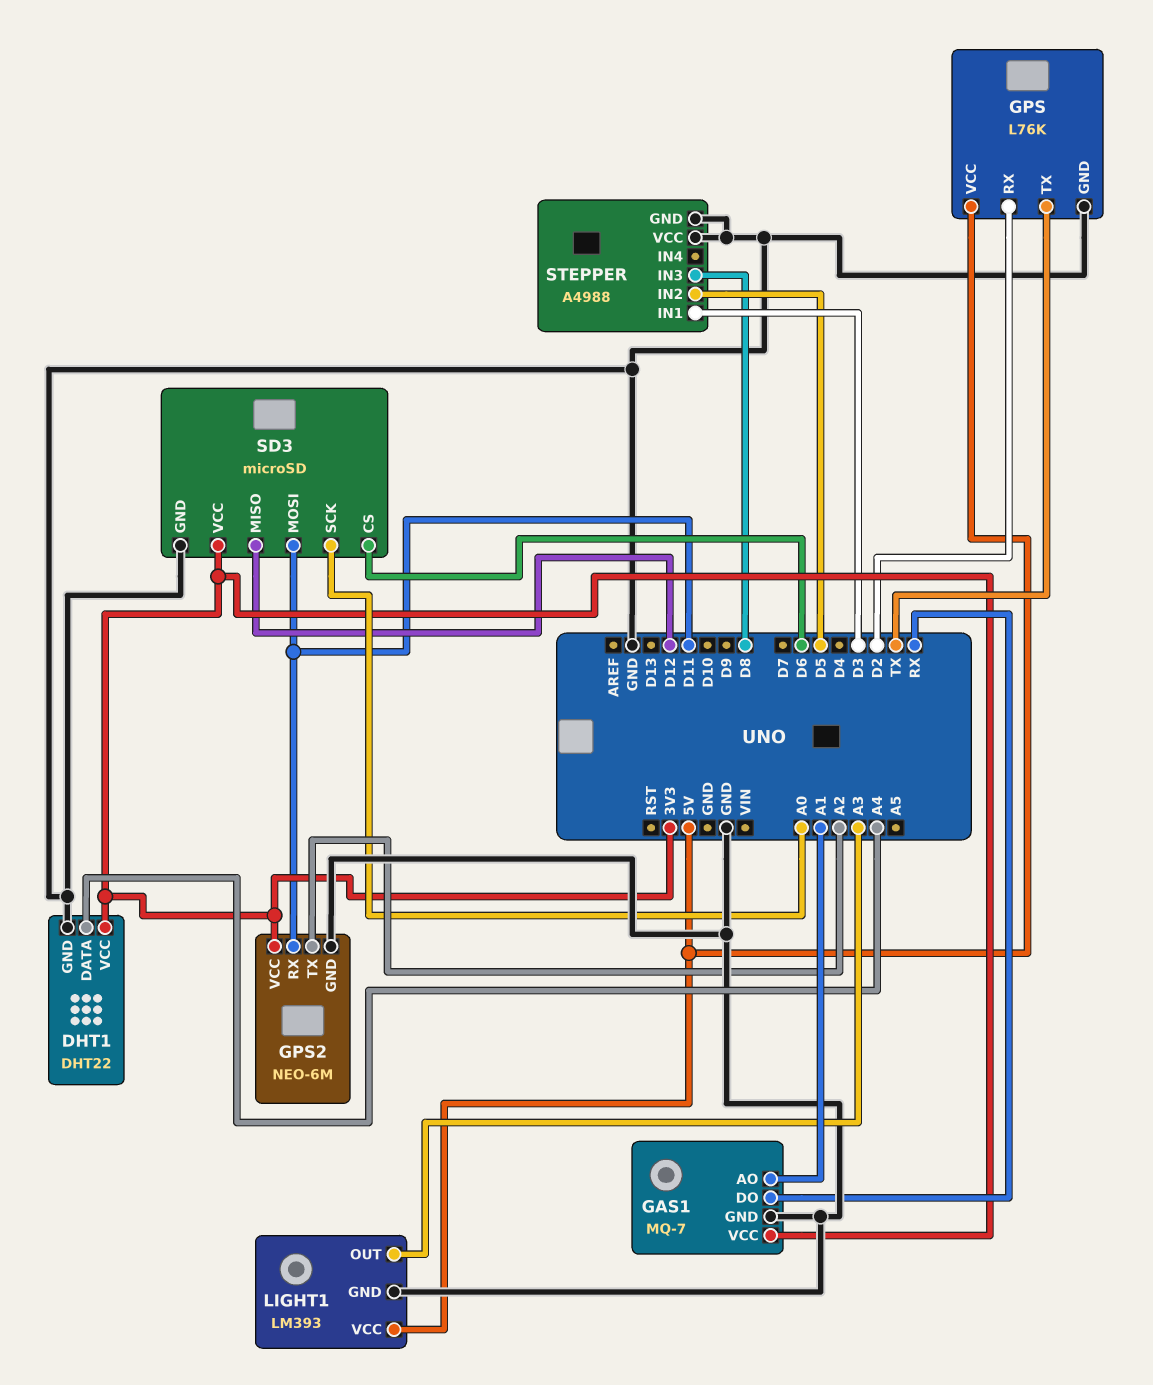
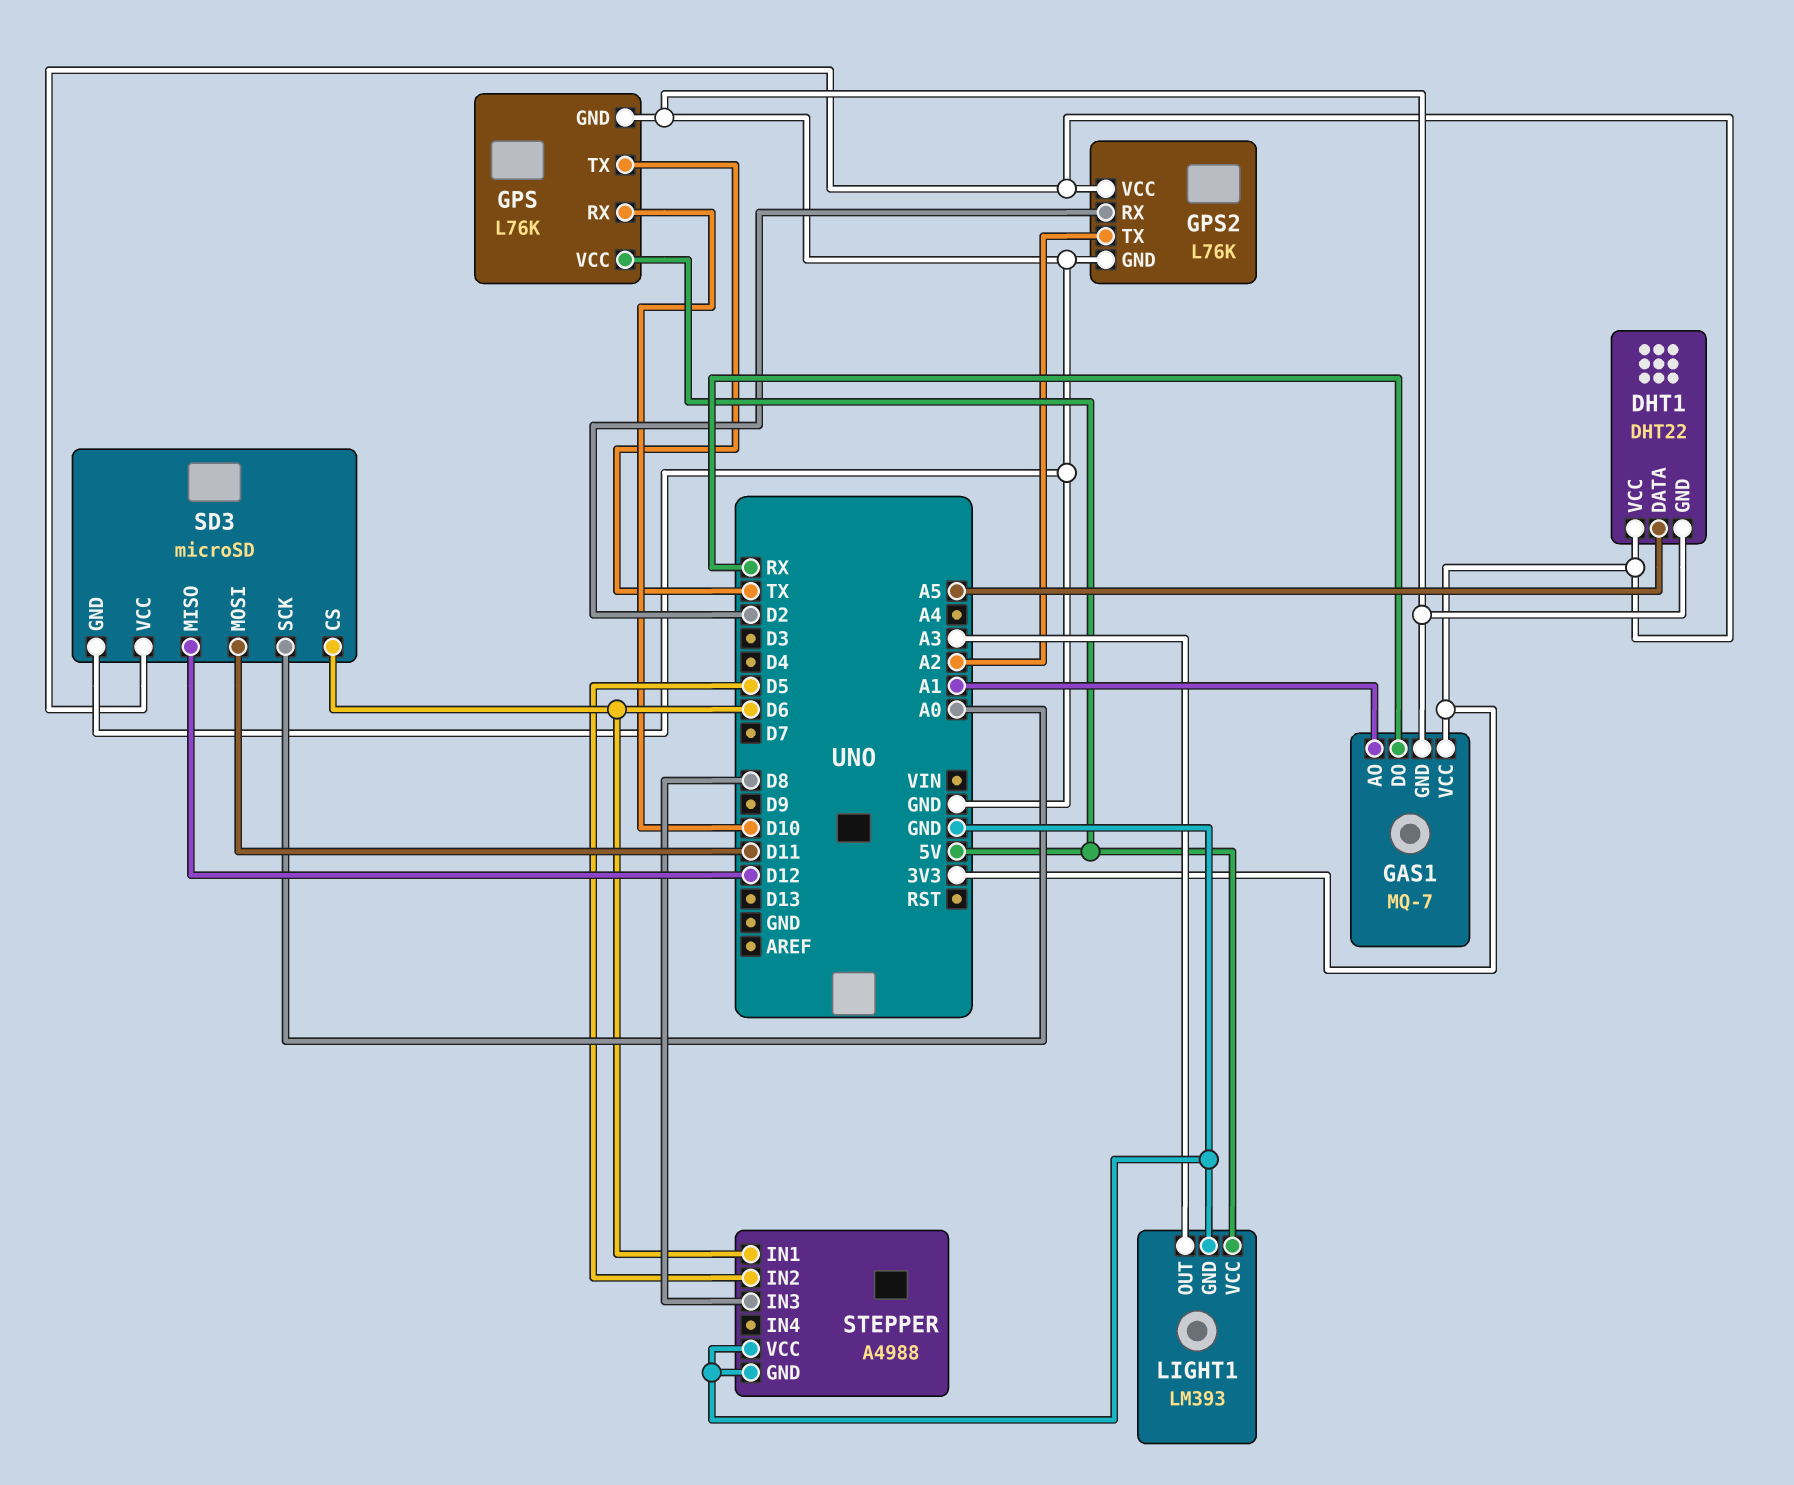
DHT1 pin DATA: A4 -> A5
GPS pin RX: D2 -> D10
GPS2: NEO-6M -> L76K
GPS2 pin RX: D11 -> D2
STEPPER pin IN1: D3 -> D6

